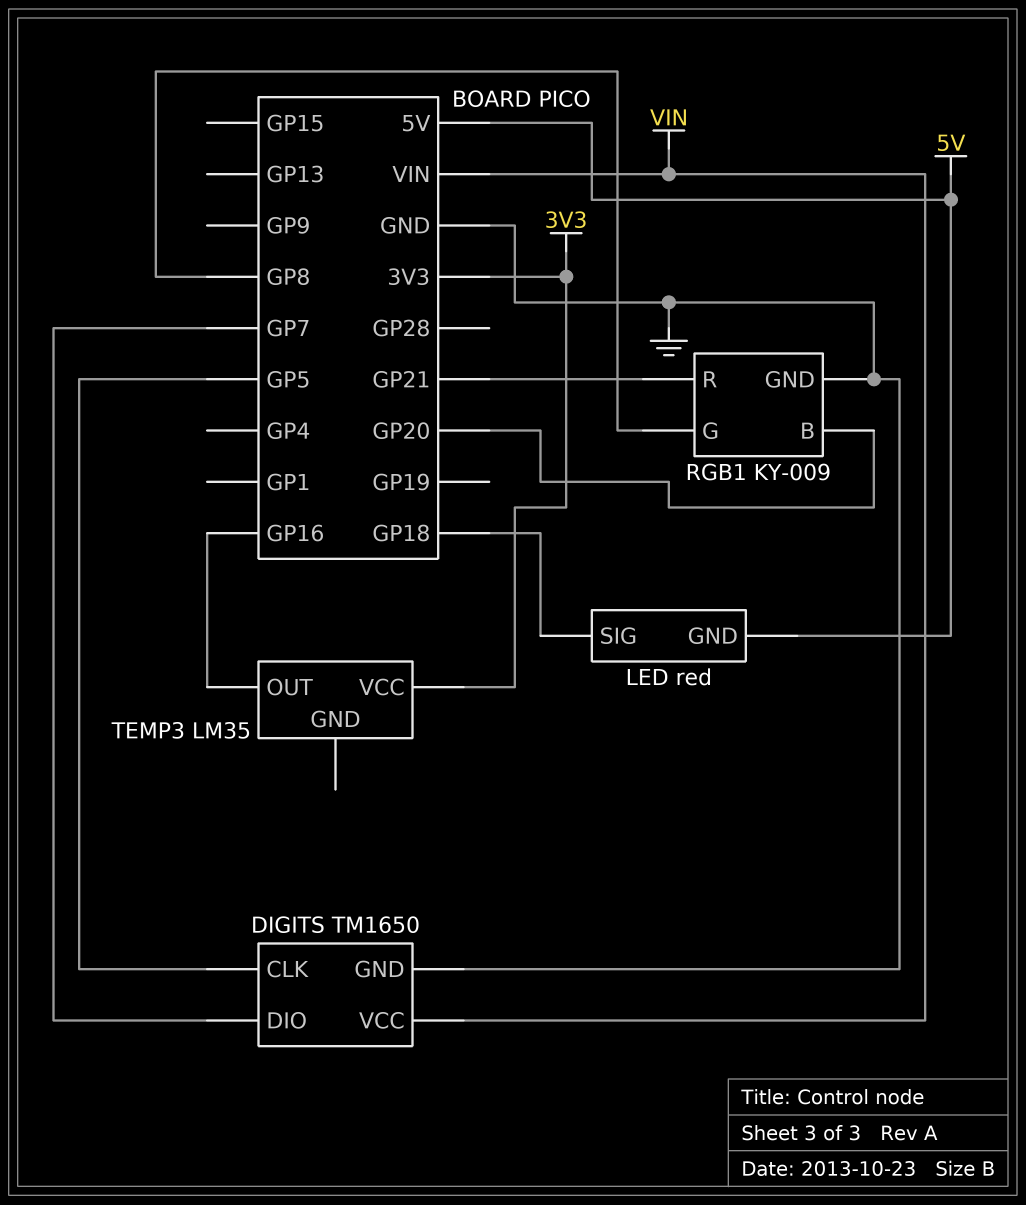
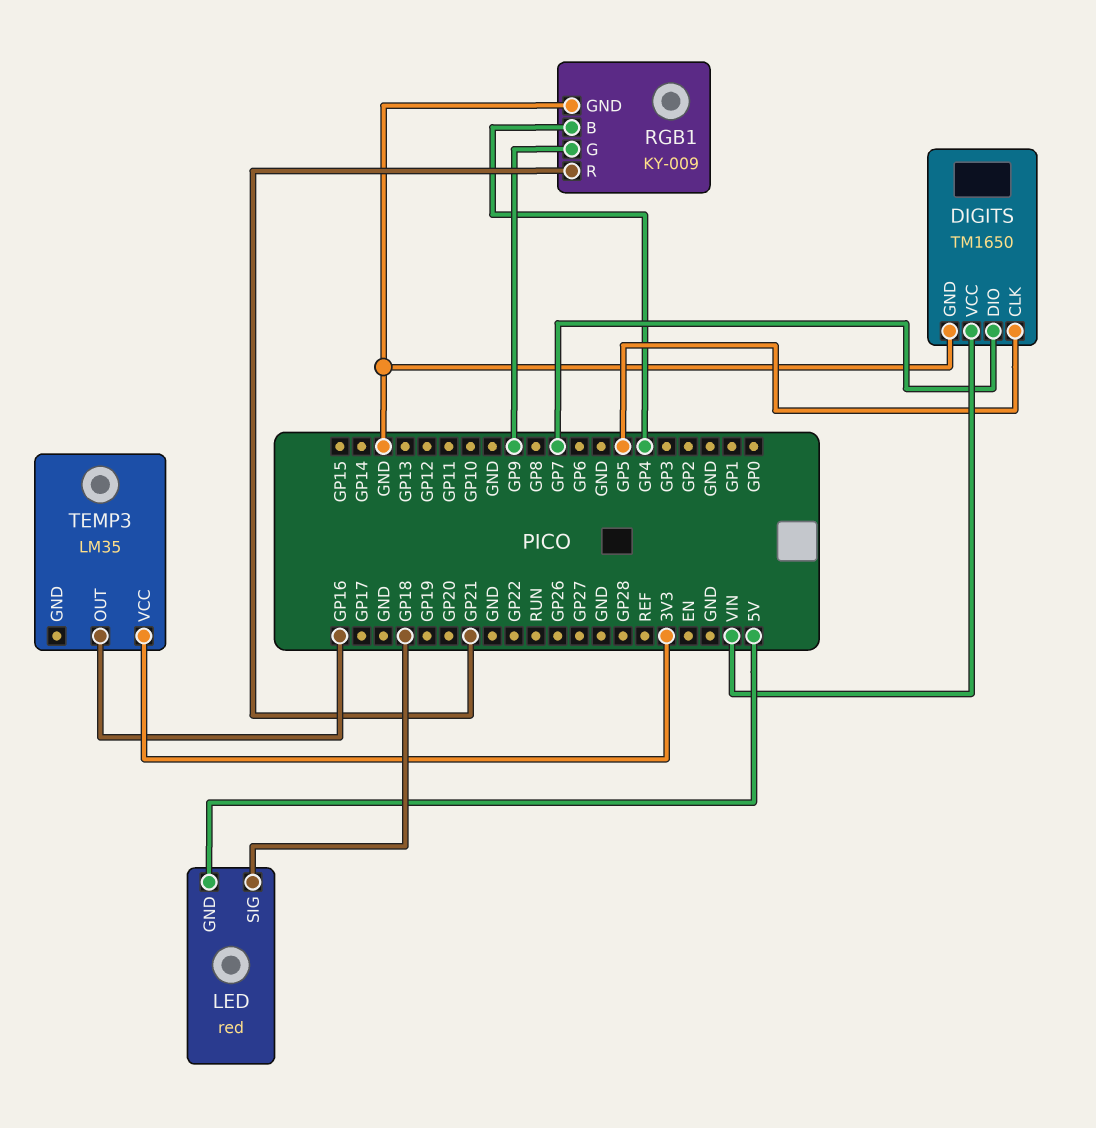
RGB1 pin B: GP20 -> GP4
RGB1 pin G: GP8 -> GP9

